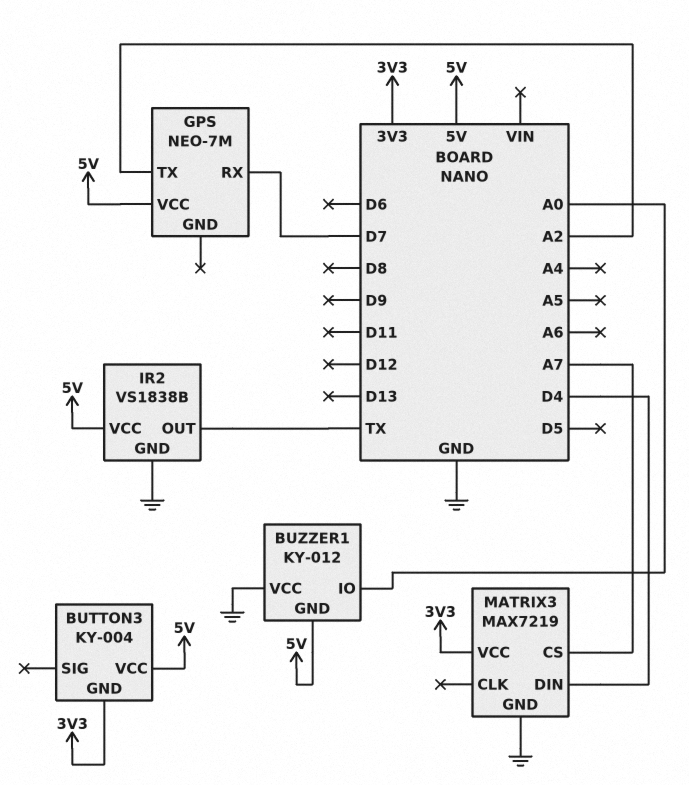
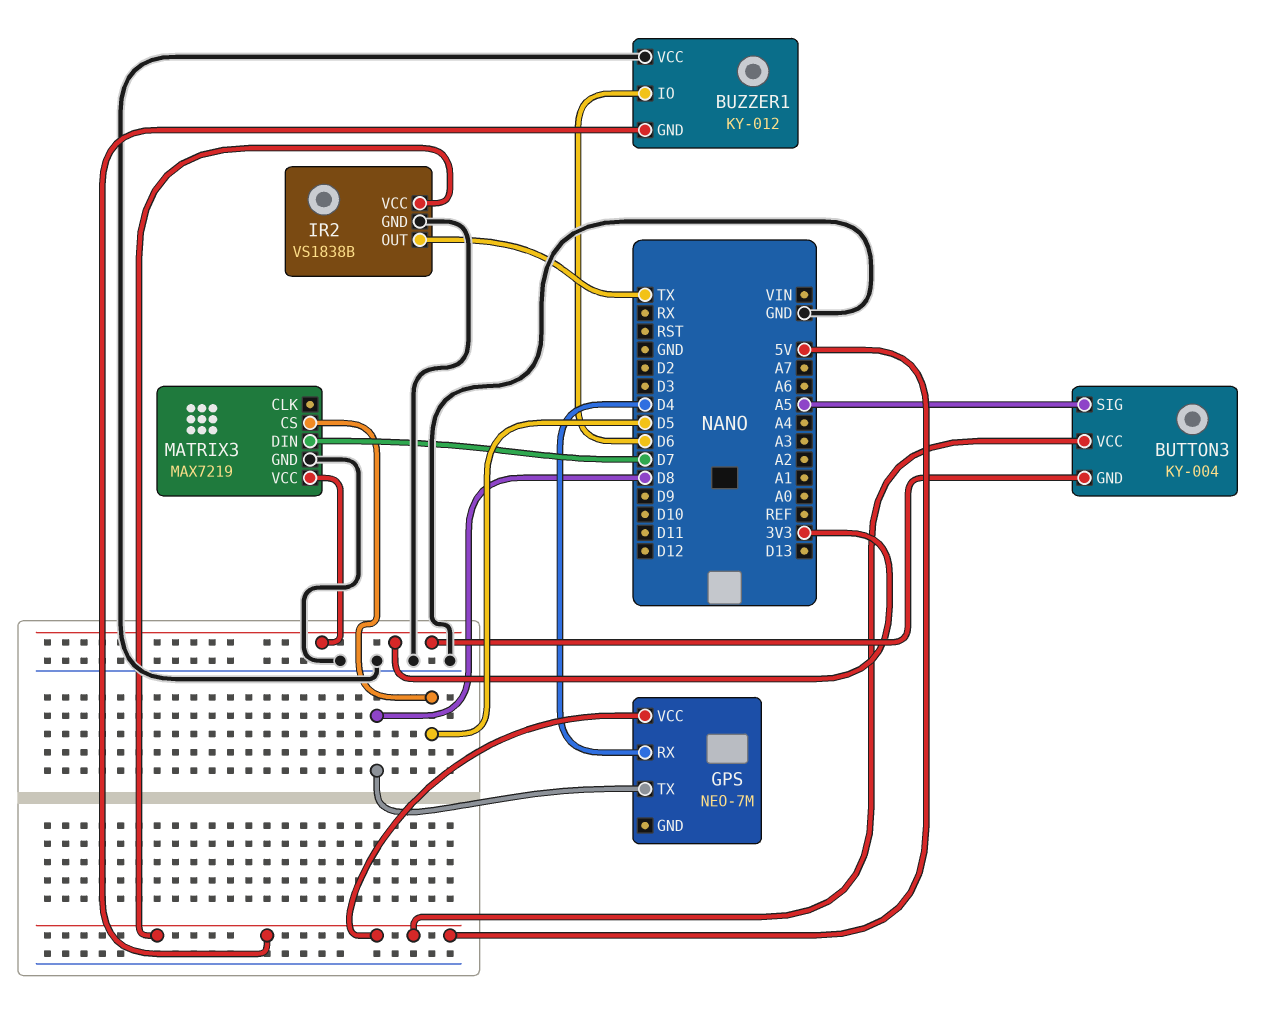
BUTTON3 pin SIG: none -> A5
BUZZER1 pin IO: A0 -> D6
GPS pin RX: D7 -> D4
GPS pin TX: A2 -> D8
MATRIX3 pin CS: A7 -> D5
MATRIX3 pin DIN: D4 -> D7

